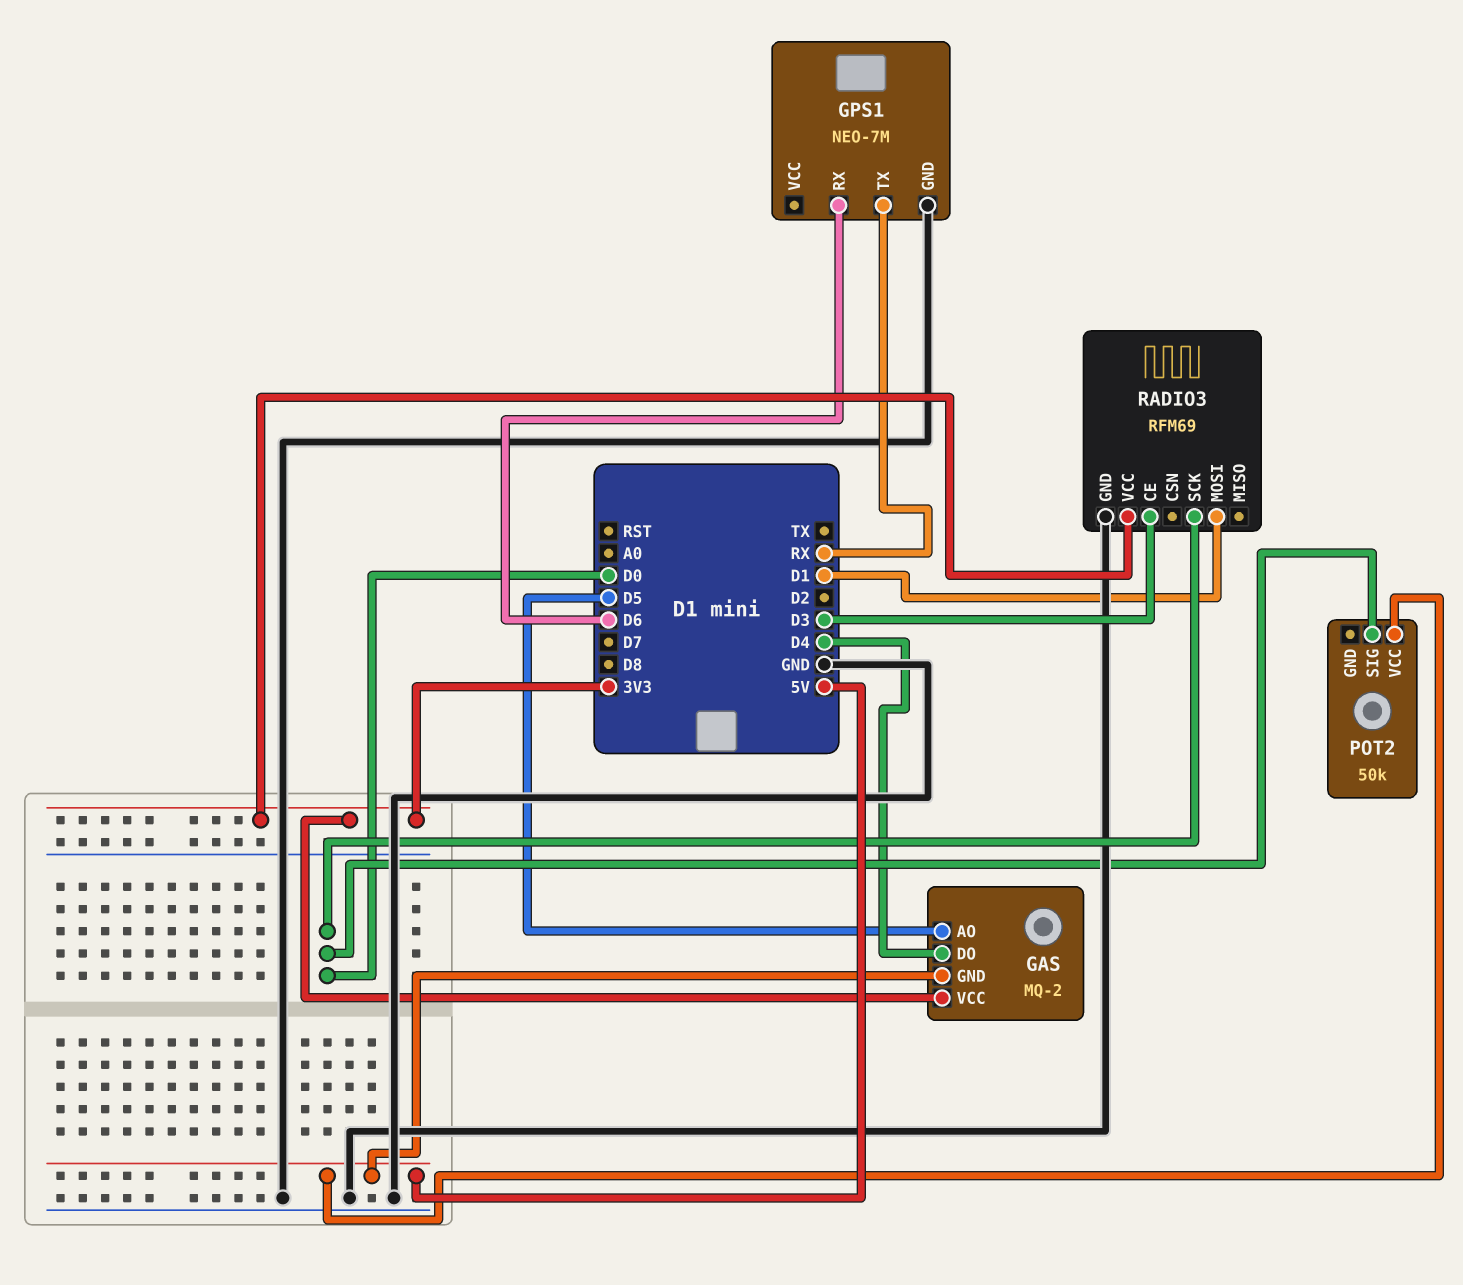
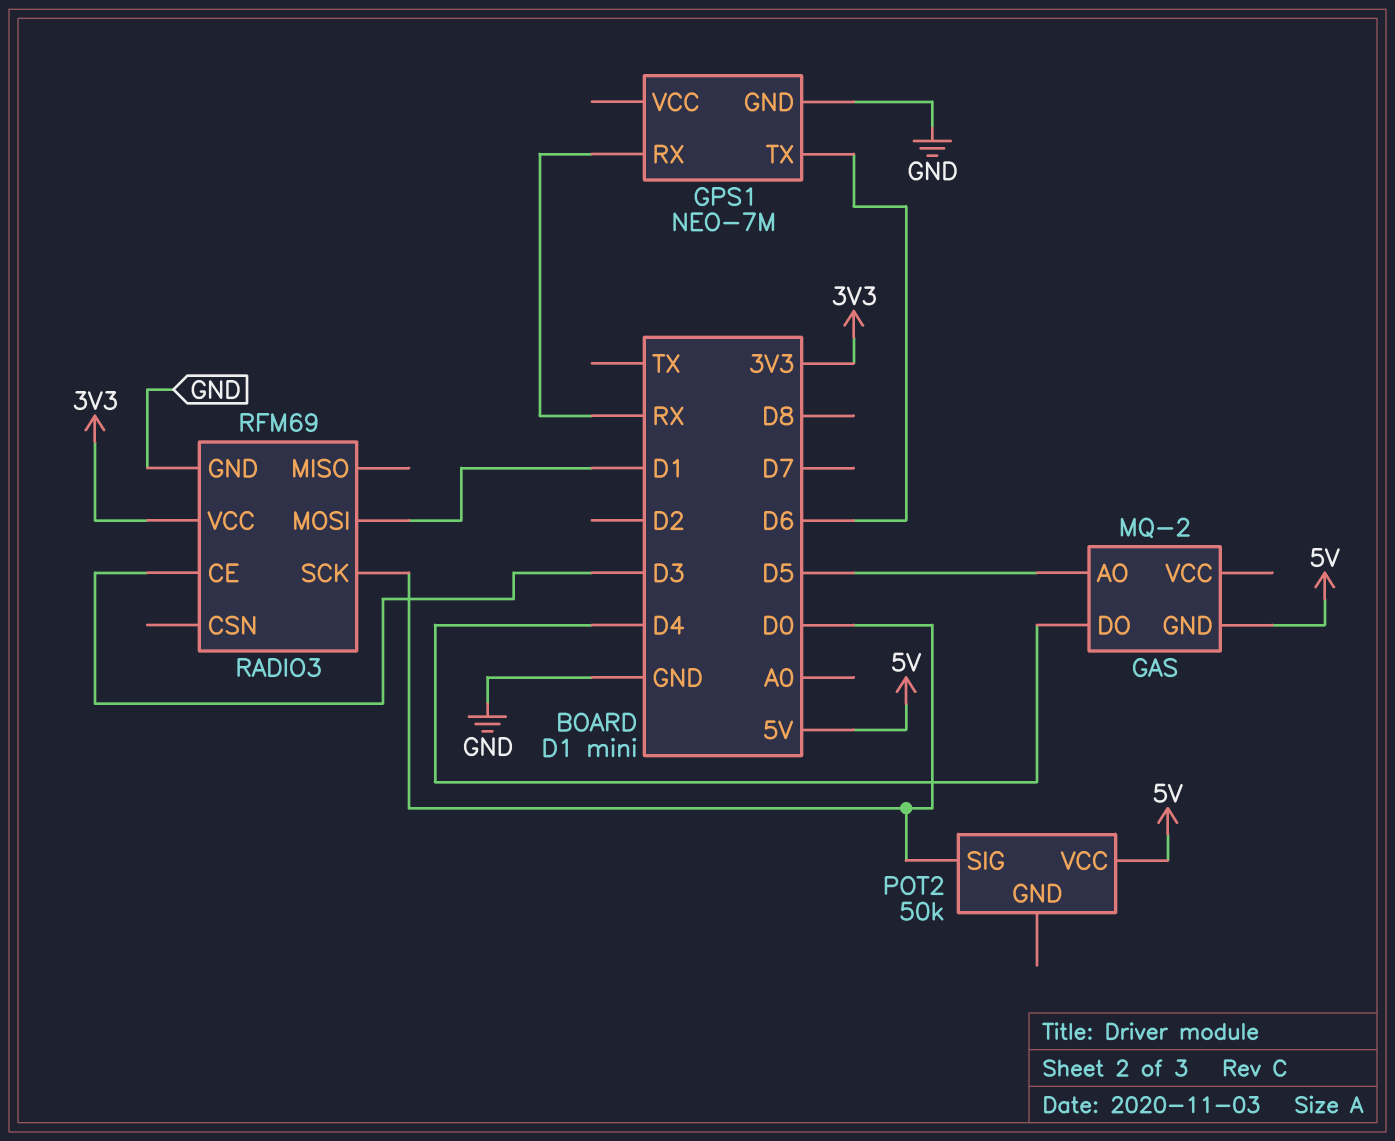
GAS pin VCC: 3V3 -> none
GPS1 pin RX: D6 -> RX
GPS1 pin TX: RX -> D6

